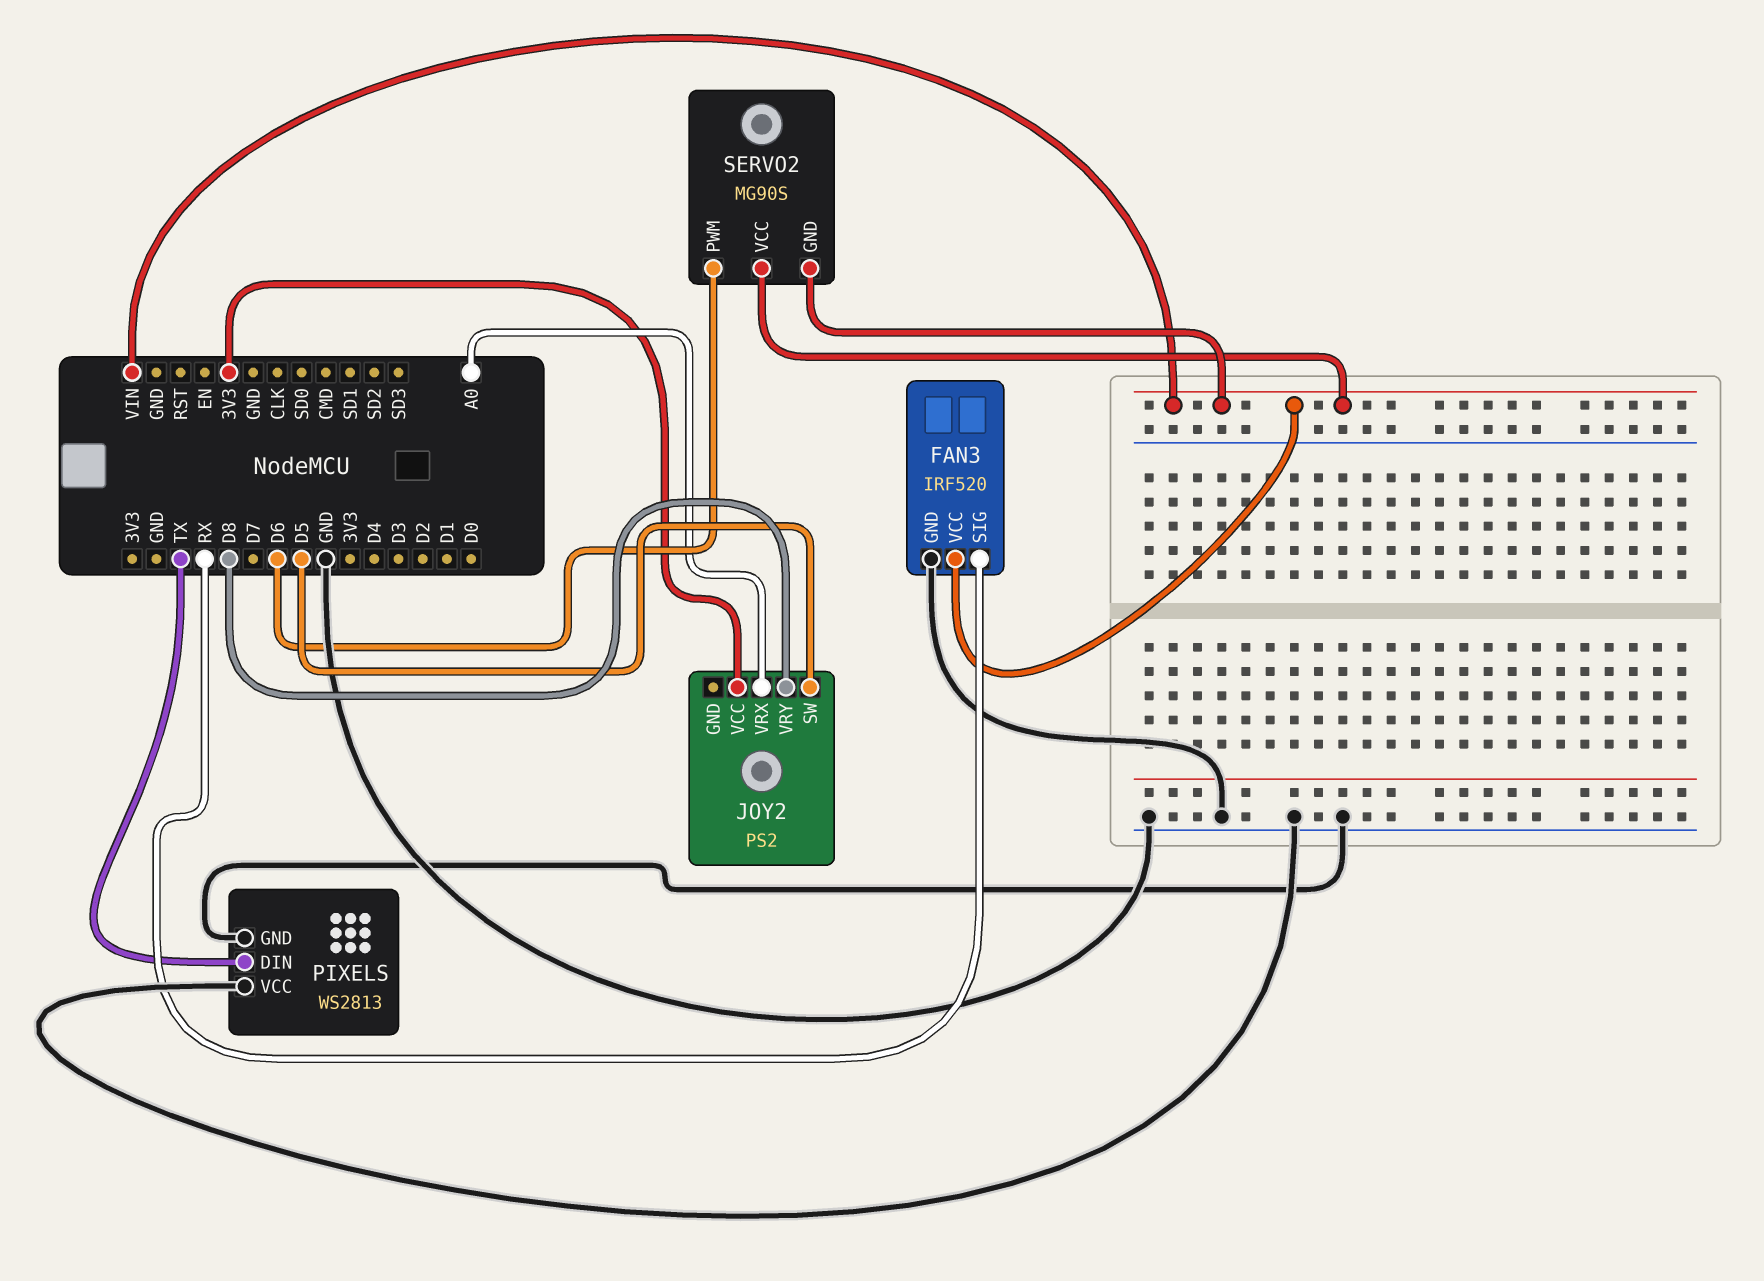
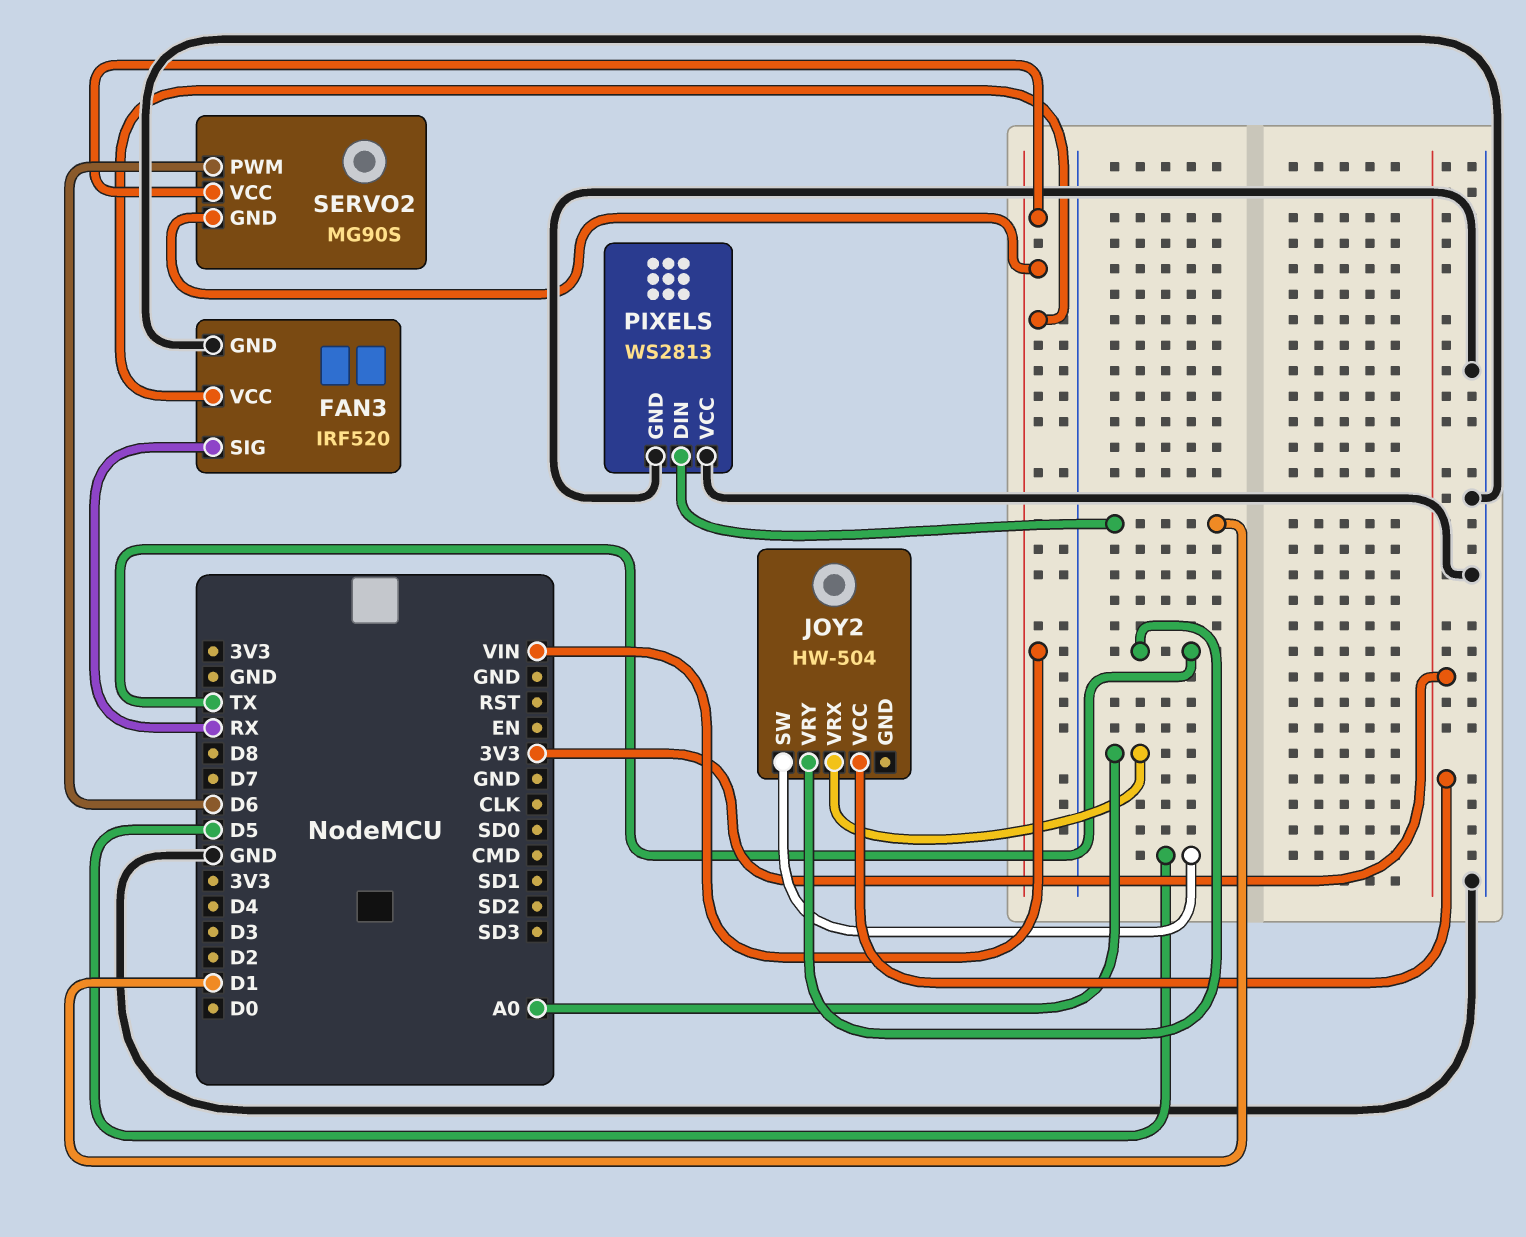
JOY2: PS2 -> HW-504
JOY2 pin VRY: D8 -> TX
PIXELS pin DIN: TX -> D1

